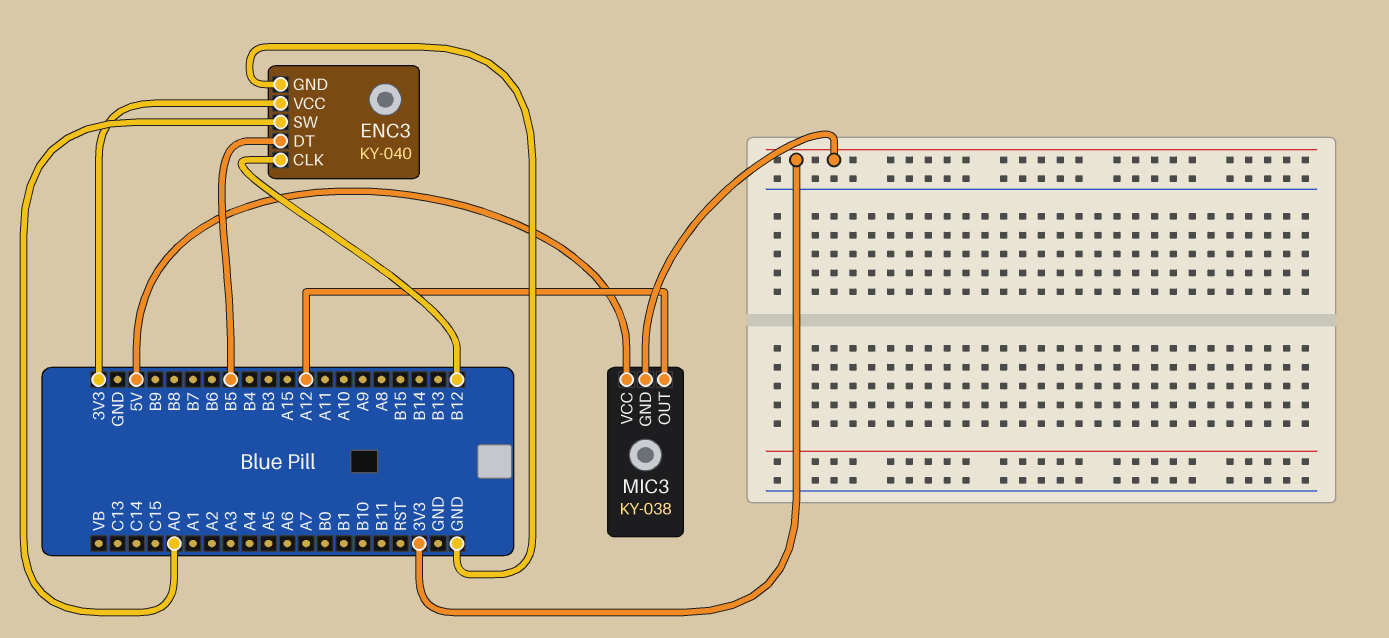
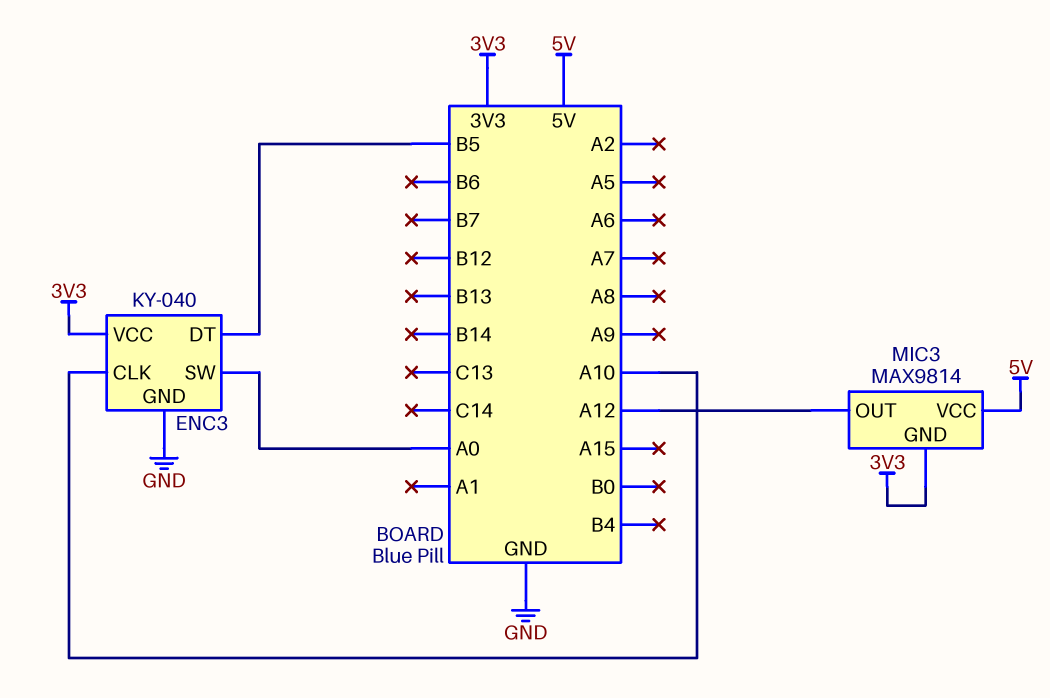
ENC3 pin CLK: B12 -> A10
MIC3: KY-038 -> MAX9814

